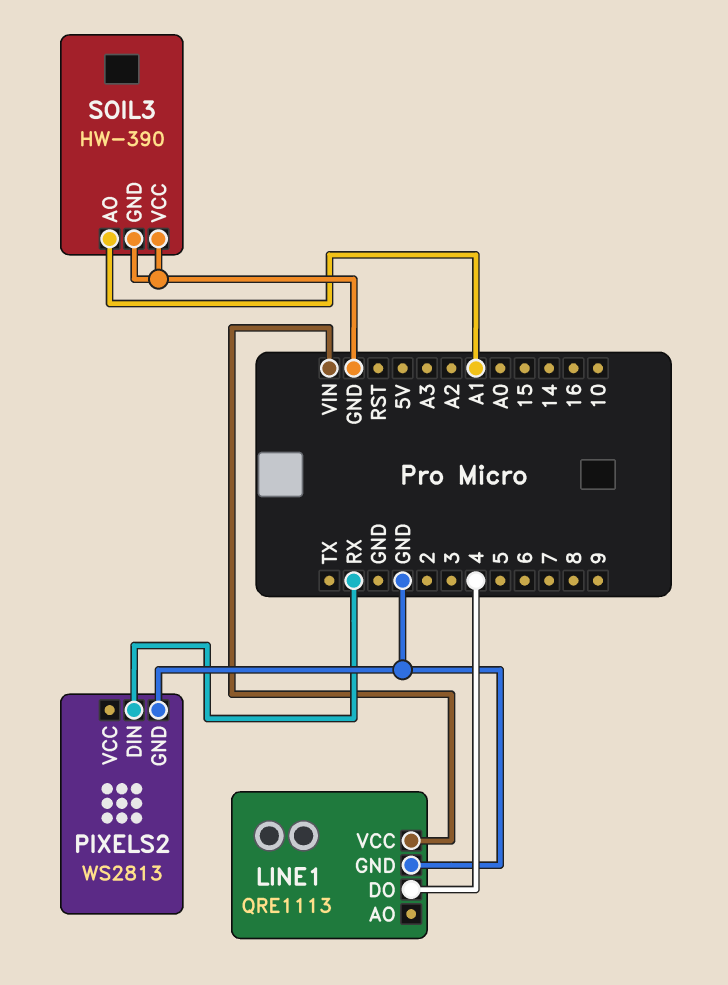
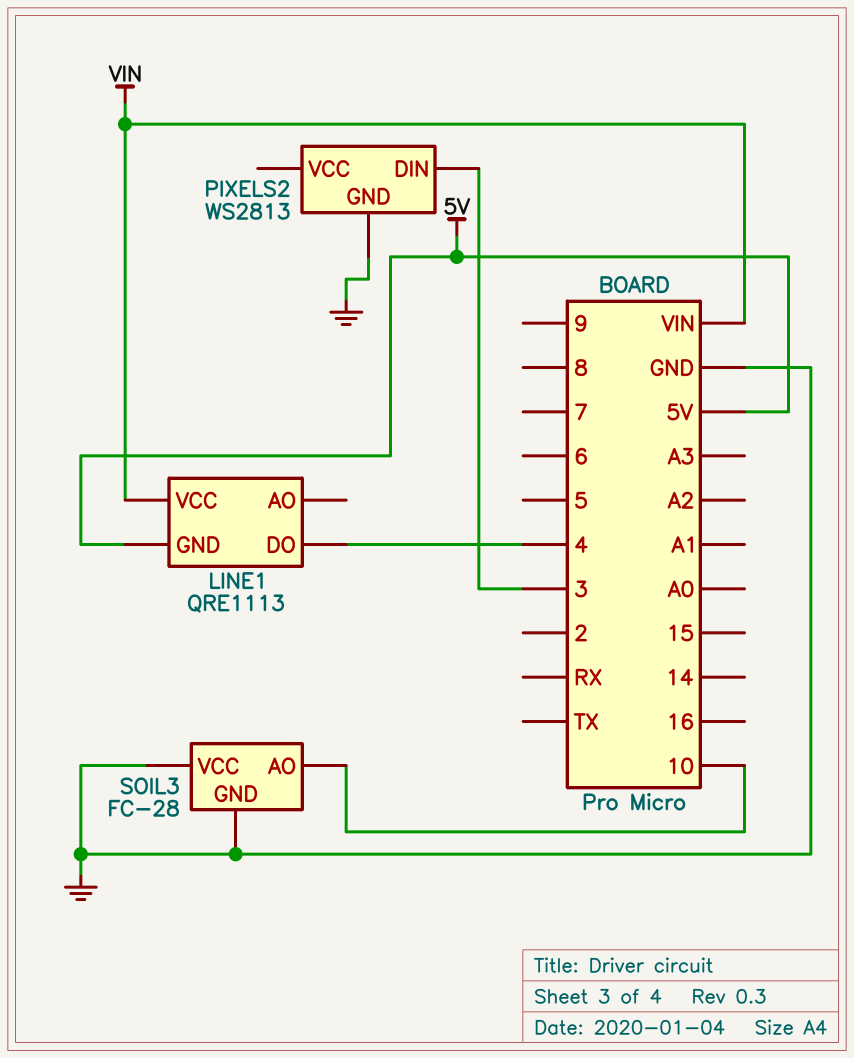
LINE1 pin GND: GND -> 5V
PIXELS2 pin DIN: RX -> 3
SOIL3: HW-390 -> FC-28
SOIL3 pin AO: A1 -> 10

